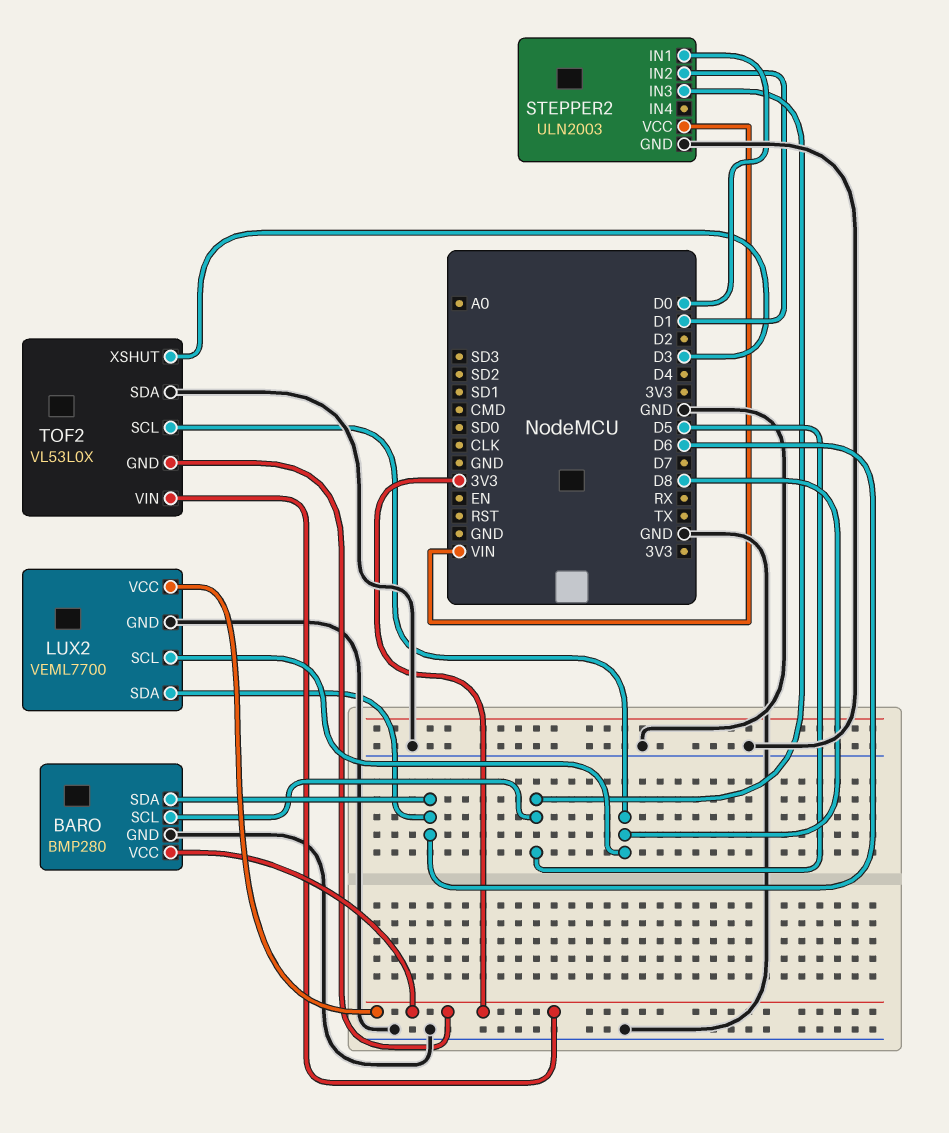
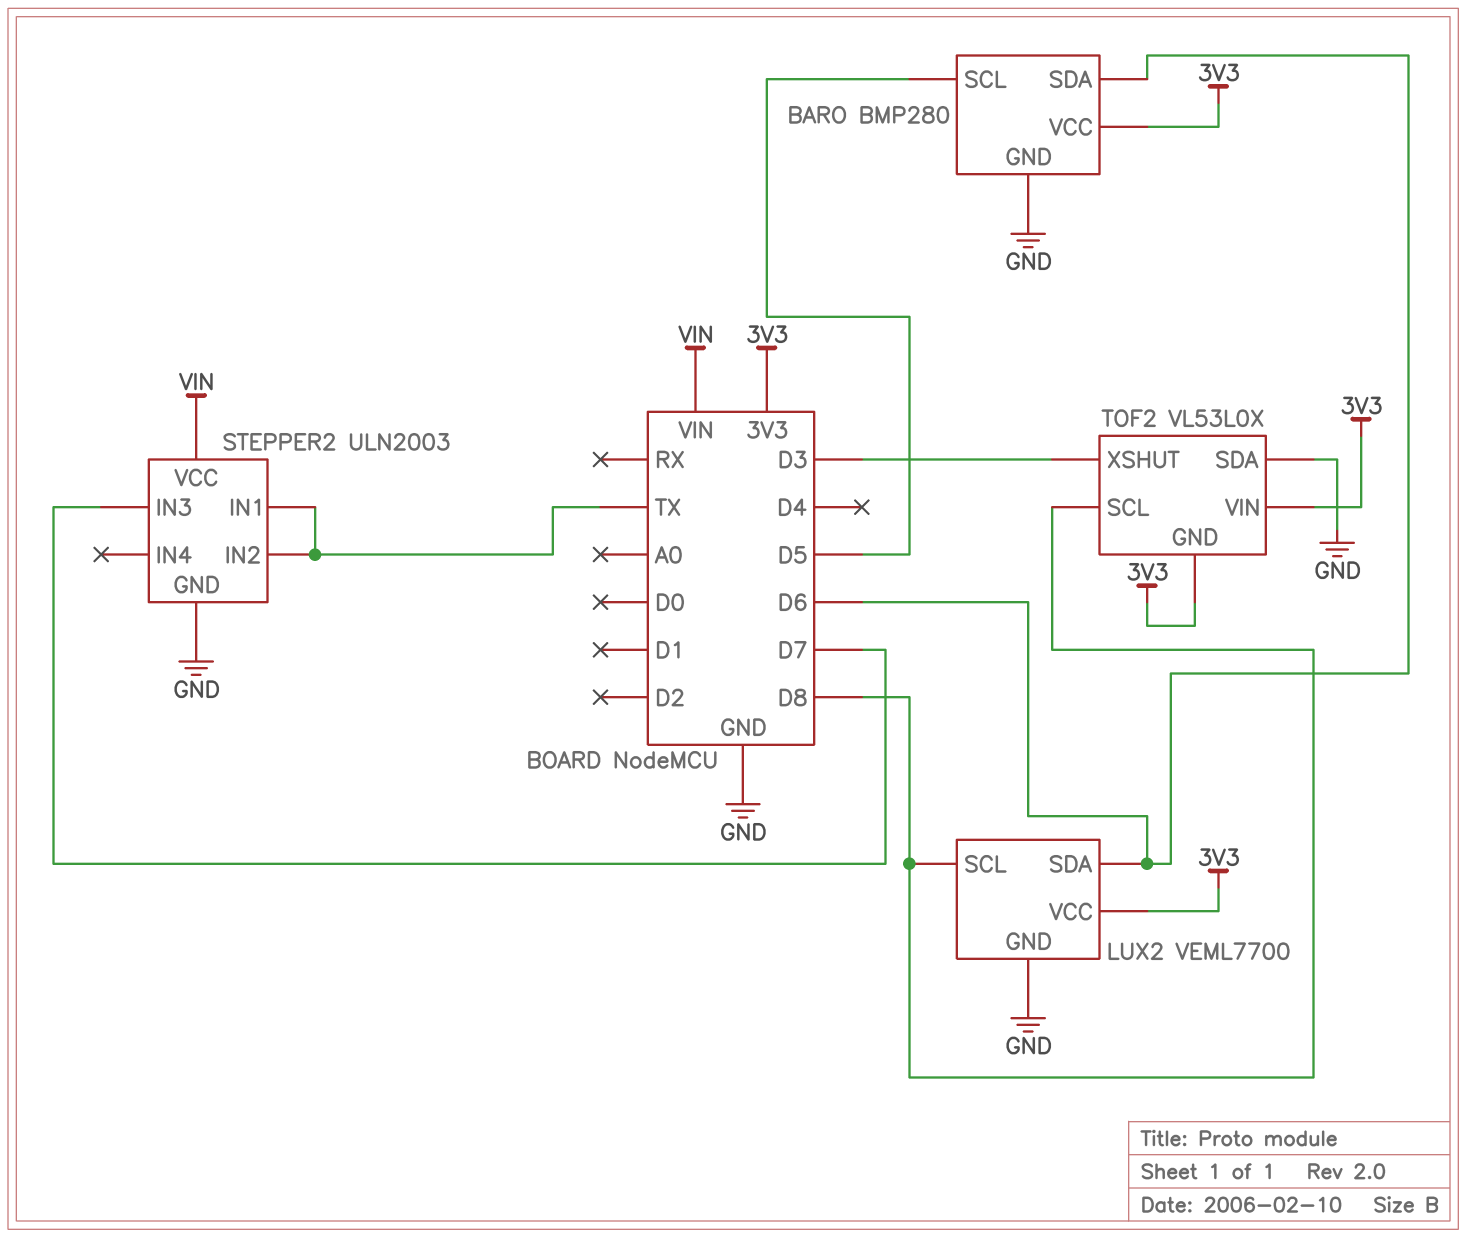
STEPPER2 pin IN1: D0 -> TX
STEPPER2 pin IN2: D1 -> TX
STEPPER2 pin IN3: D5 -> D7

